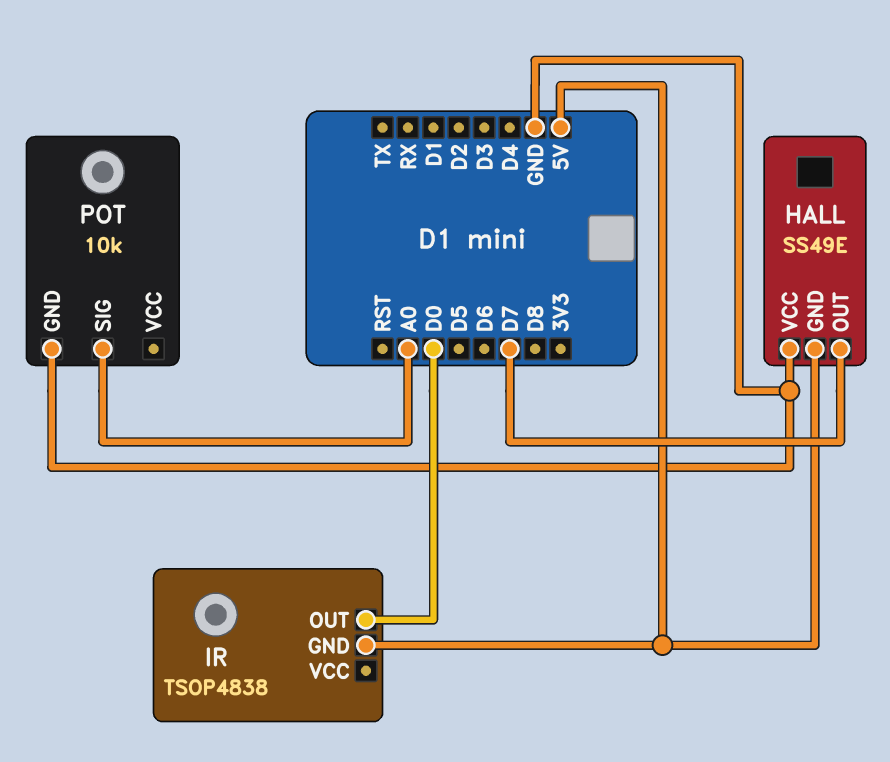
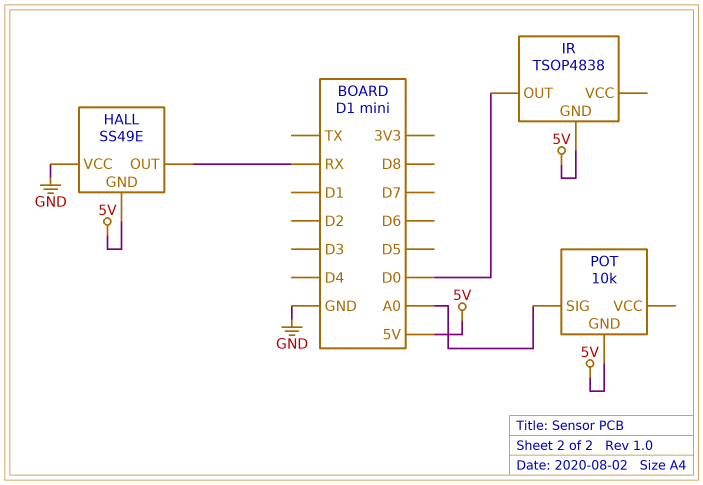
HALL pin OUT: D7 -> RX
POT pin GND: GND -> 5V

